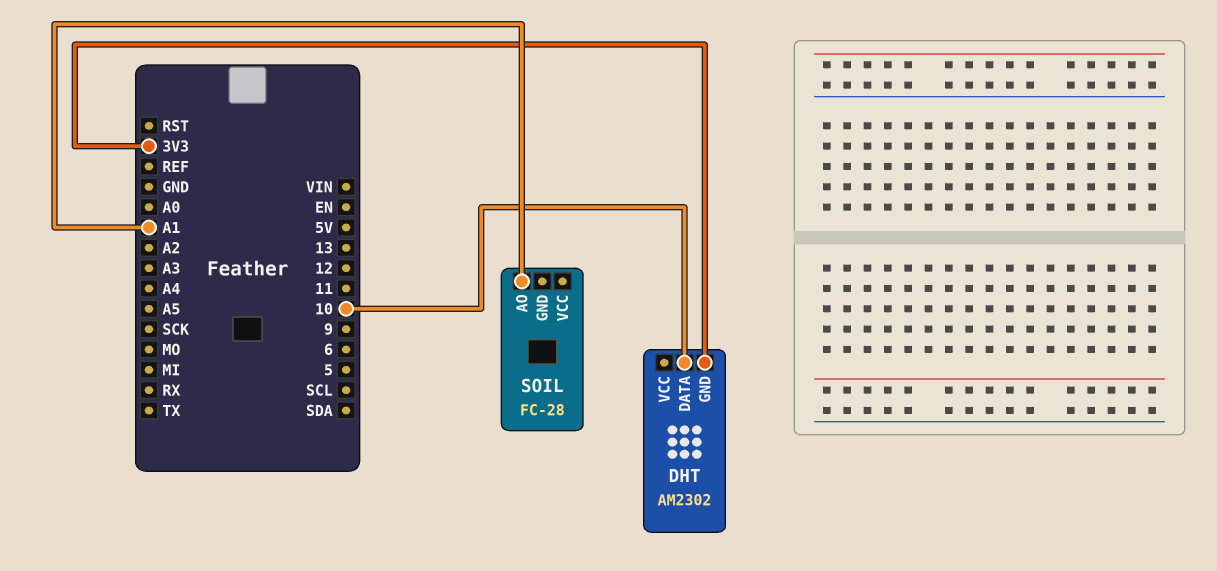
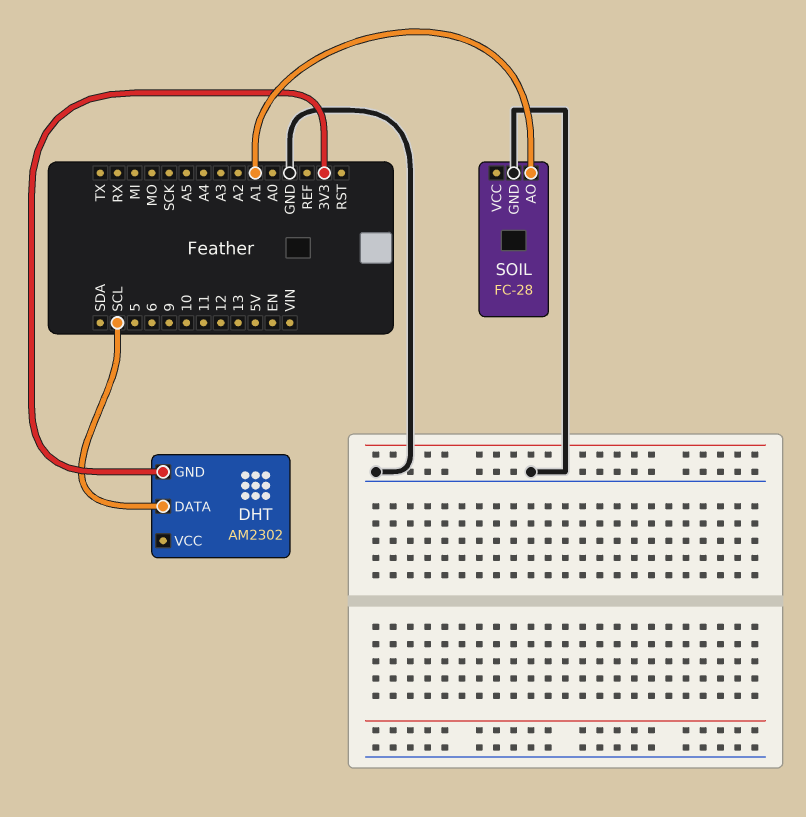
DHT pin DATA: 10 -> SCL
SOIL pin GND: none -> GND

